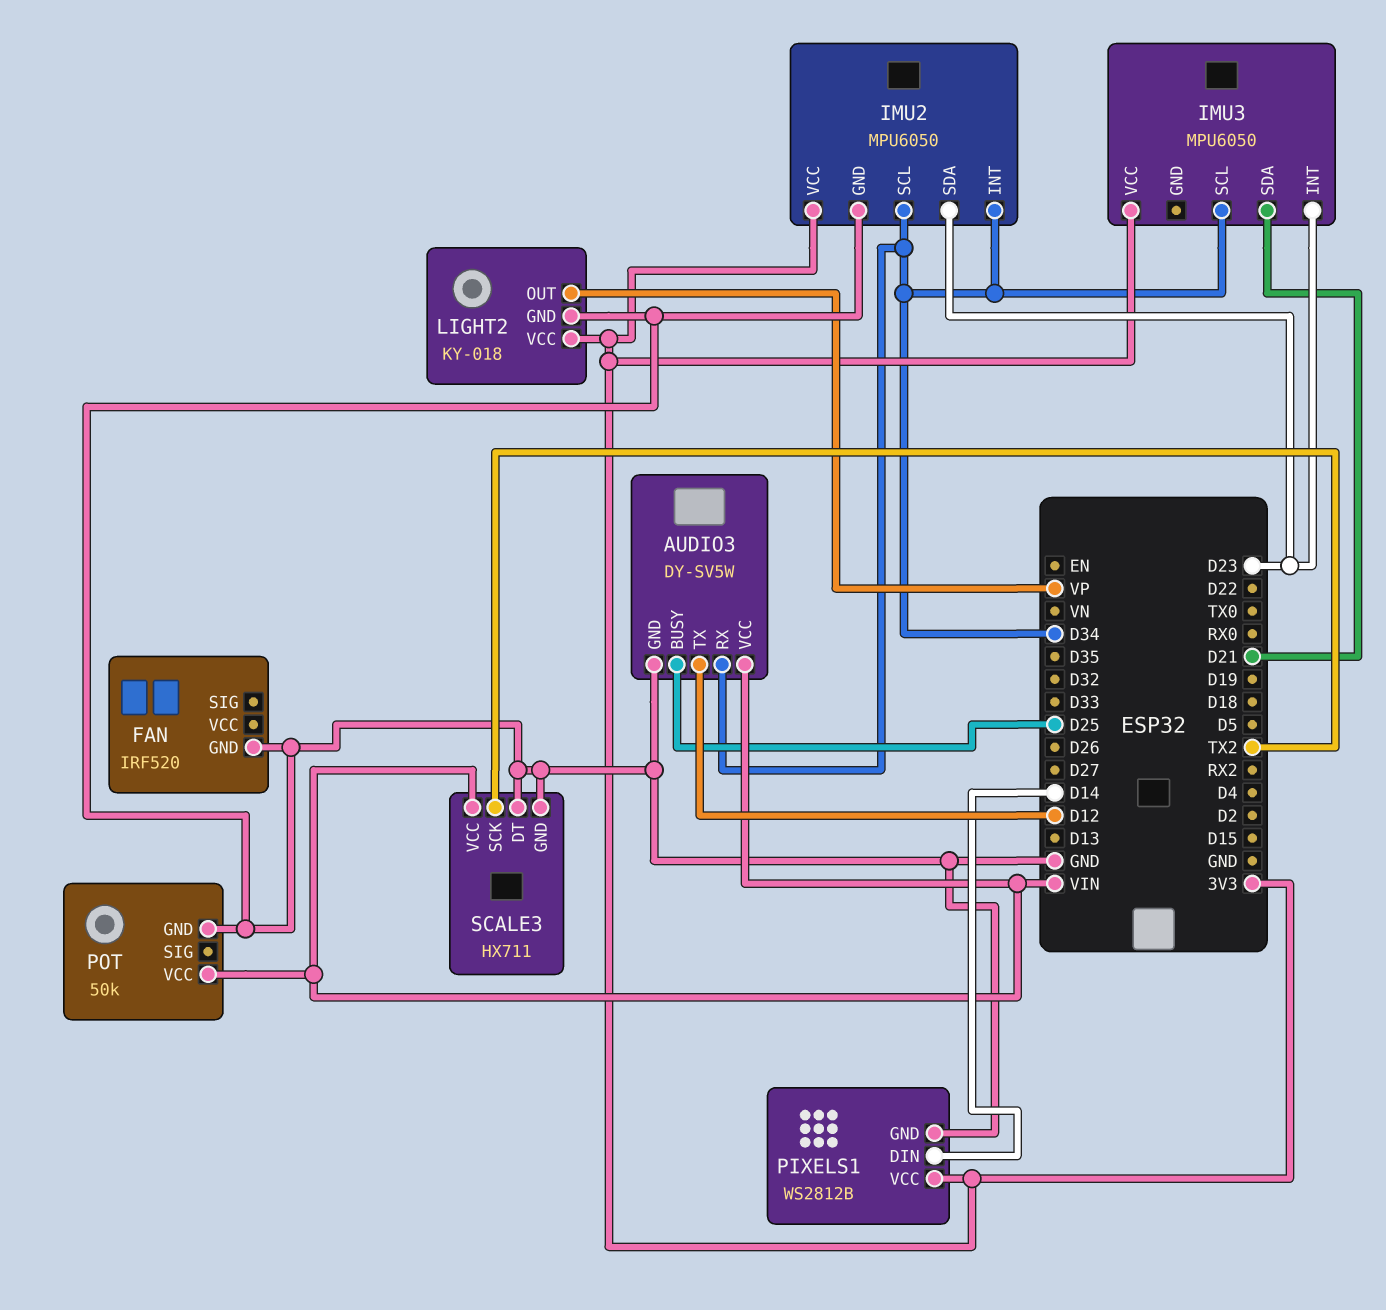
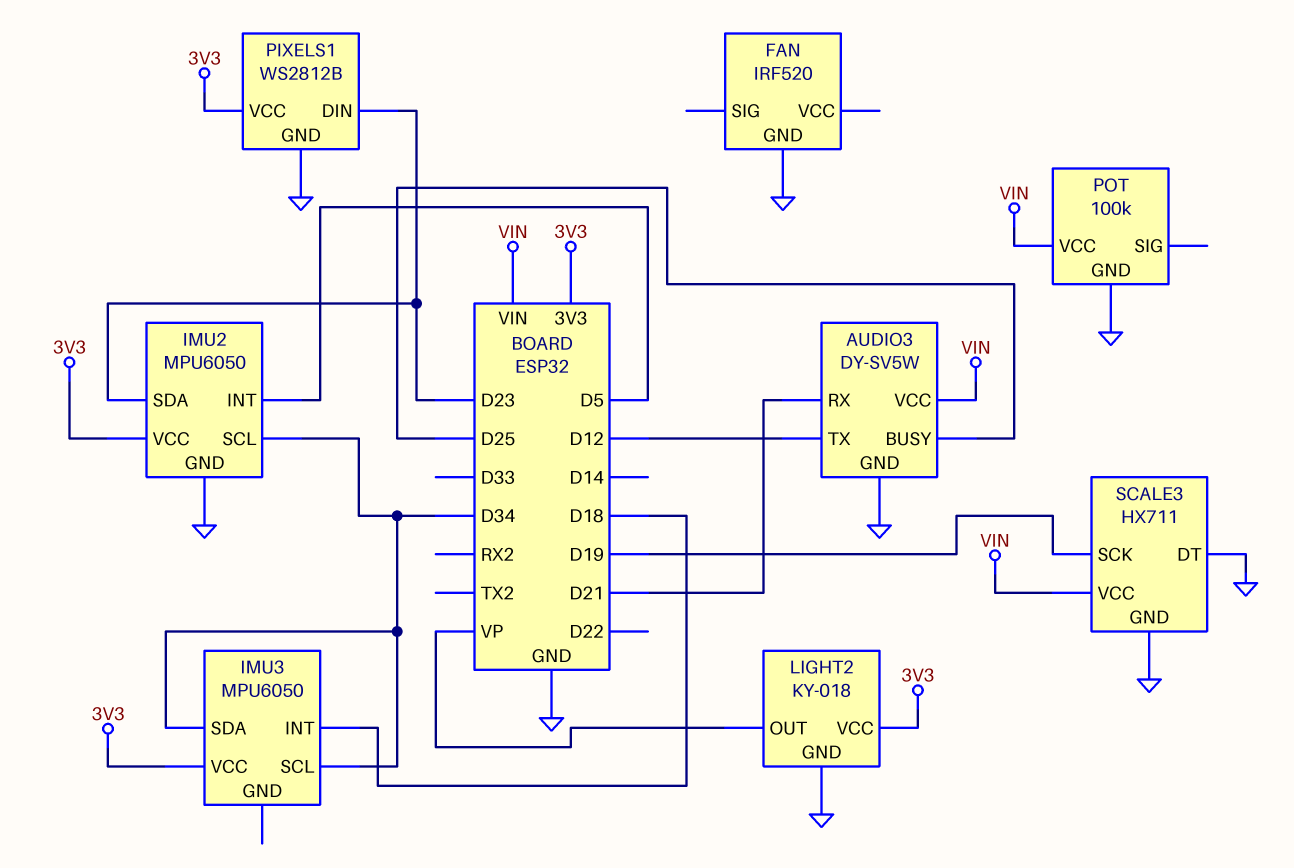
AUDIO3 pin RX: D34 -> D21
IMU2 pin INT: D34 -> D5
IMU3 pin INT: D23 -> D18
IMU3 pin SDA: D21 -> D34
PIXELS1 pin DIN: D14 -> D23
POT: 50k -> 100k
SCALE3 pin SCK: TX2 -> D19

